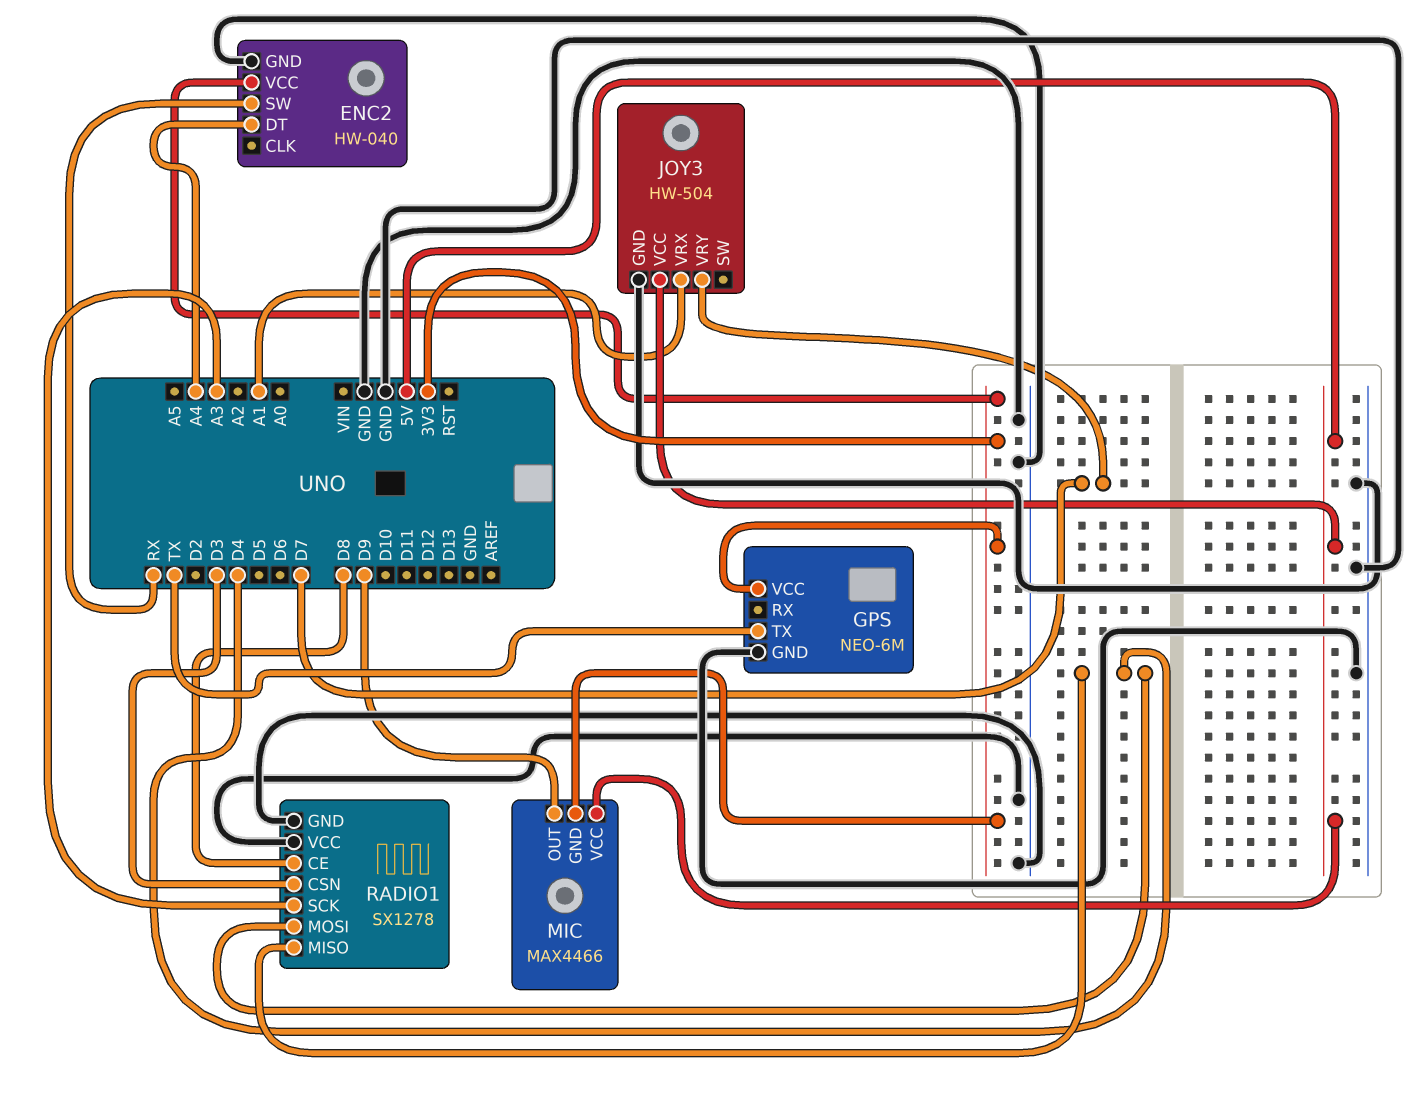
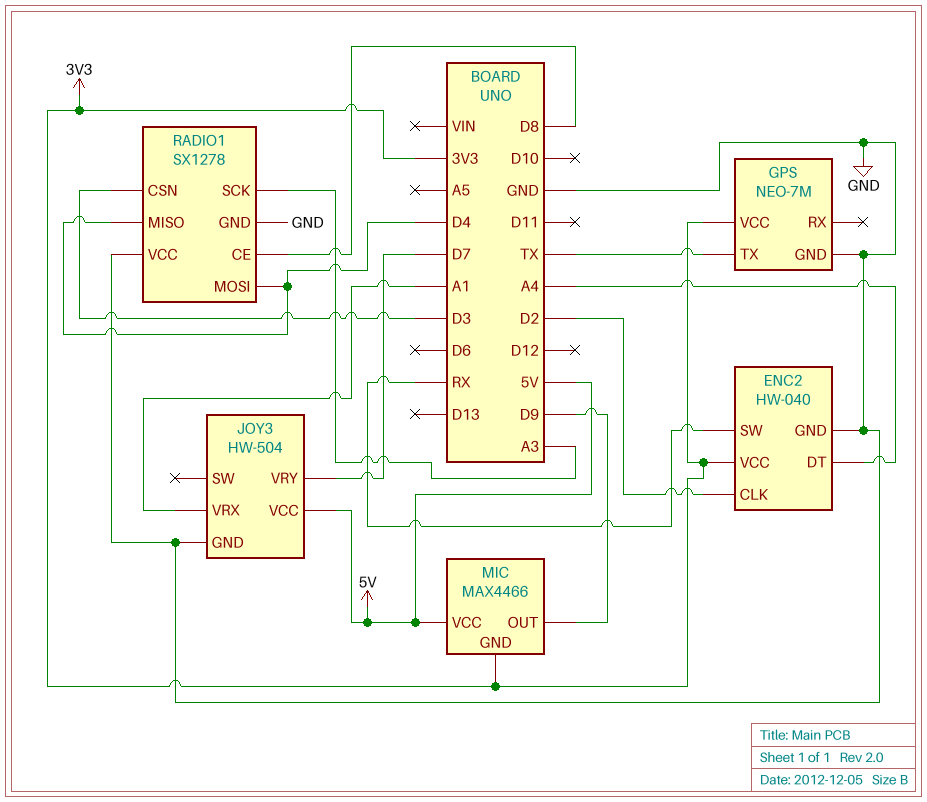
ENC2 pin CLK: none -> D2
GPS: NEO-6M -> NEO-7M

